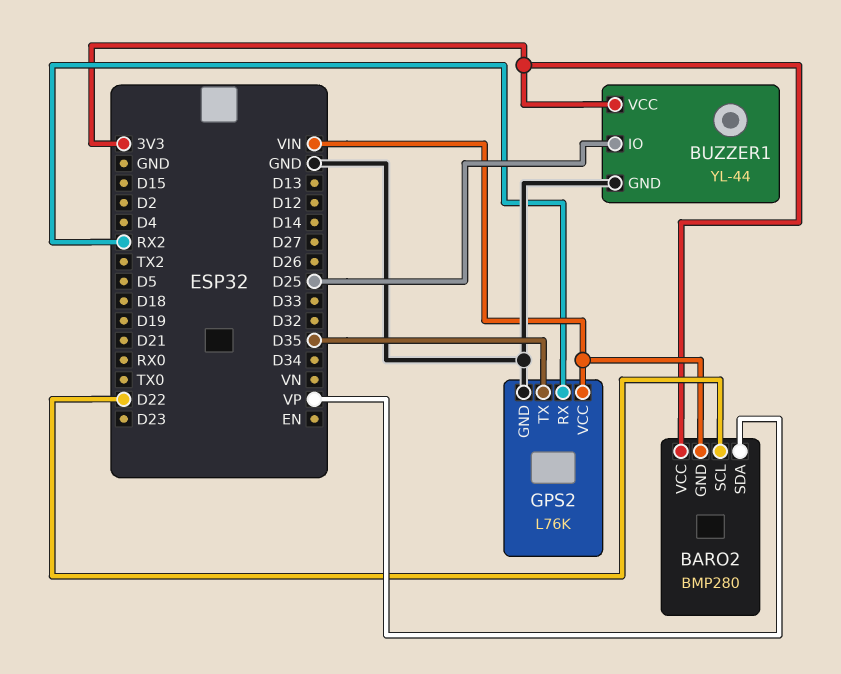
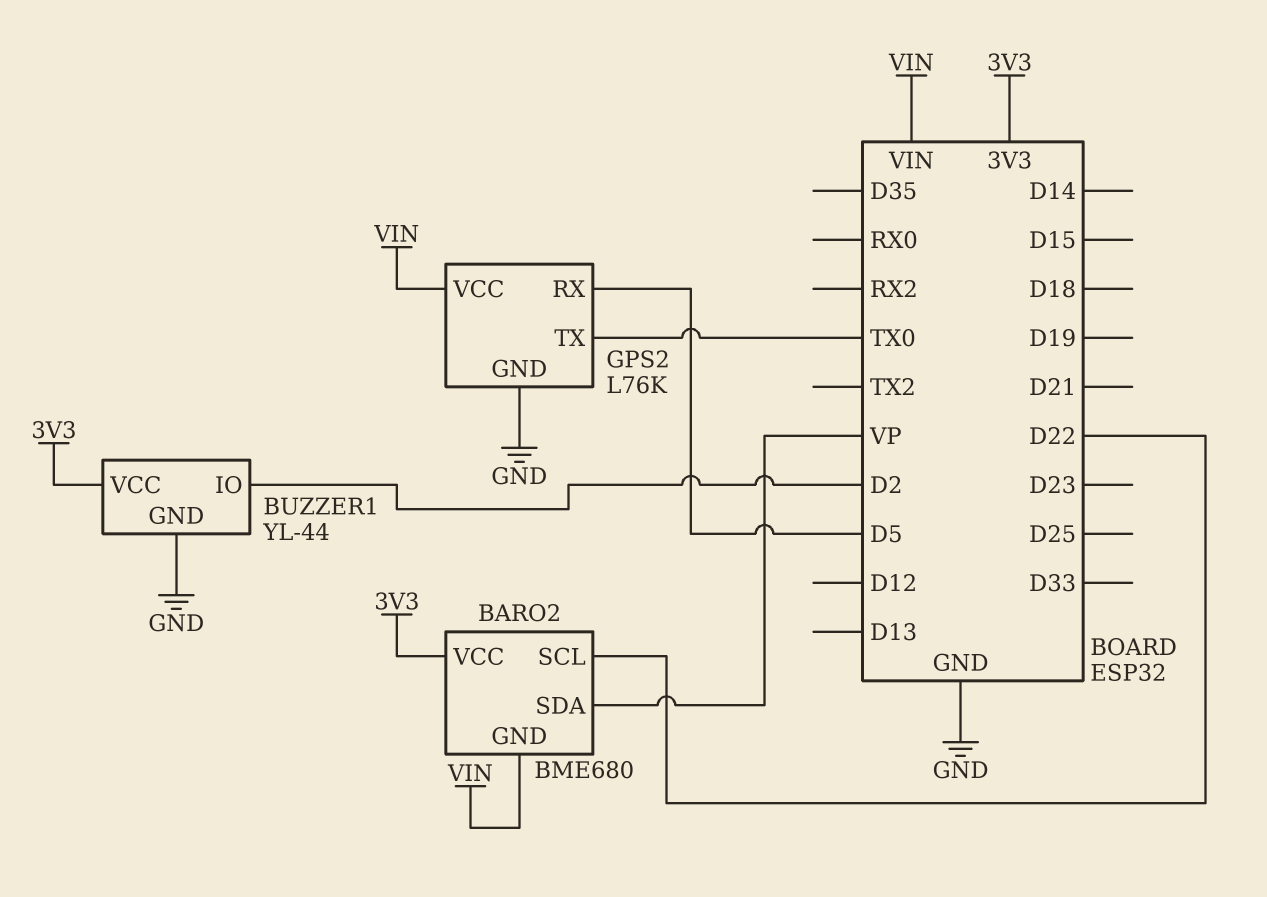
BARO2: BMP280 -> BME680
BUZZER1 pin IO: D25 -> D2
GPS2 pin RX: RX2 -> D5
GPS2 pin TX: D35 -> TX0

